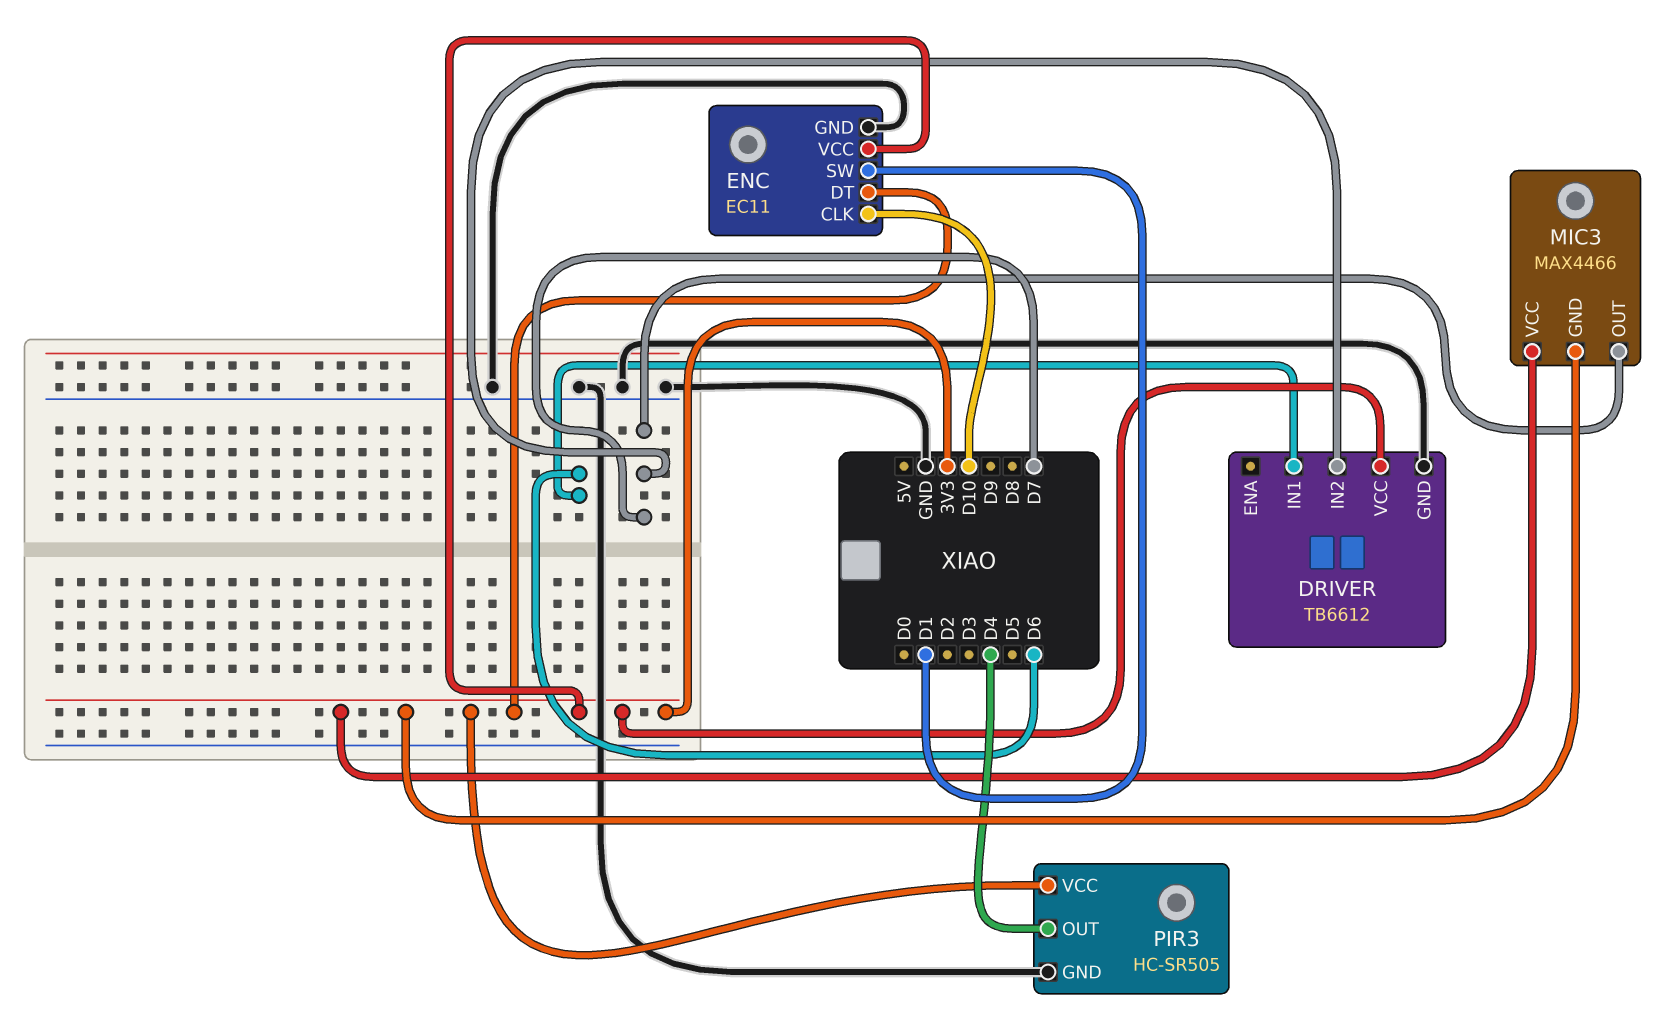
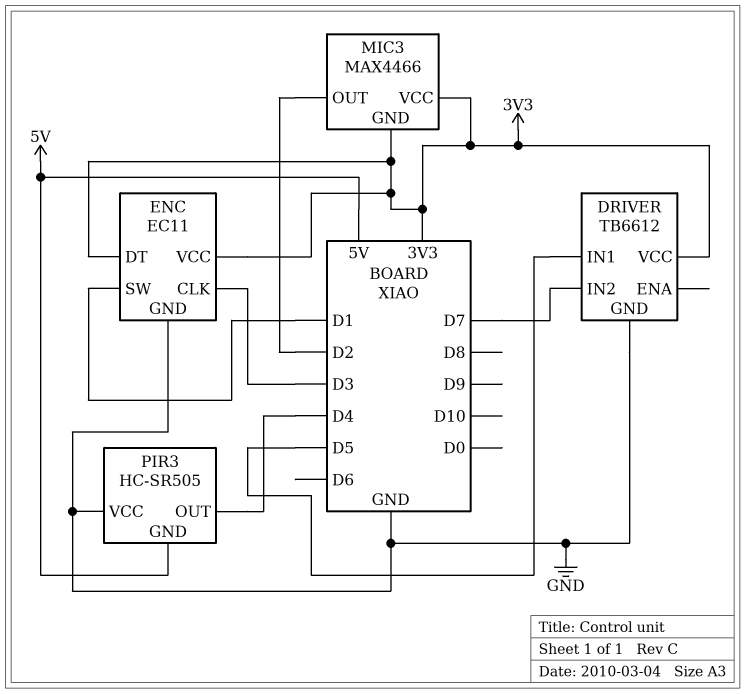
DRIVER pin IN1: D6 -> D5
ENC pin CLK: D10 -> D3
MIC3 pin OUT: D7 -> D2
PIR3 pin GND: GND -> 5V
PIR3 pin VCC: 3V3 -> GND

